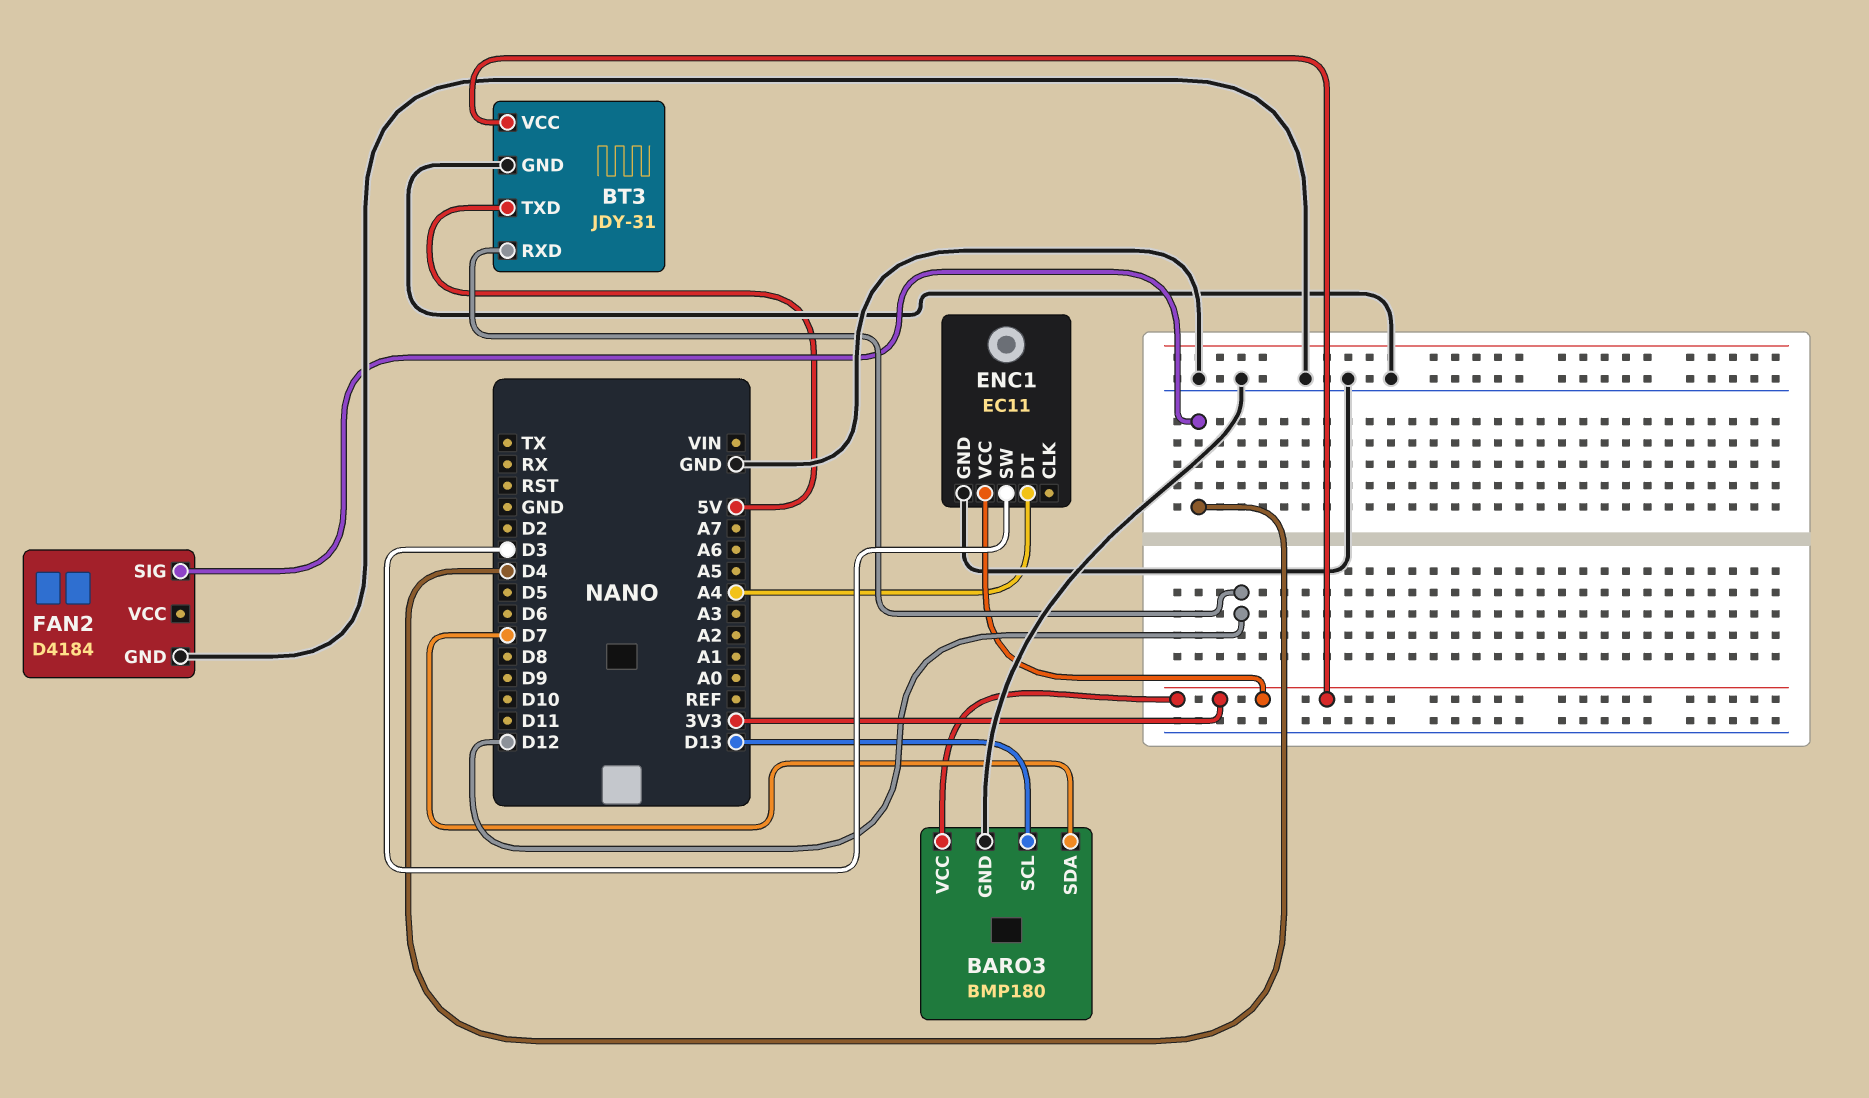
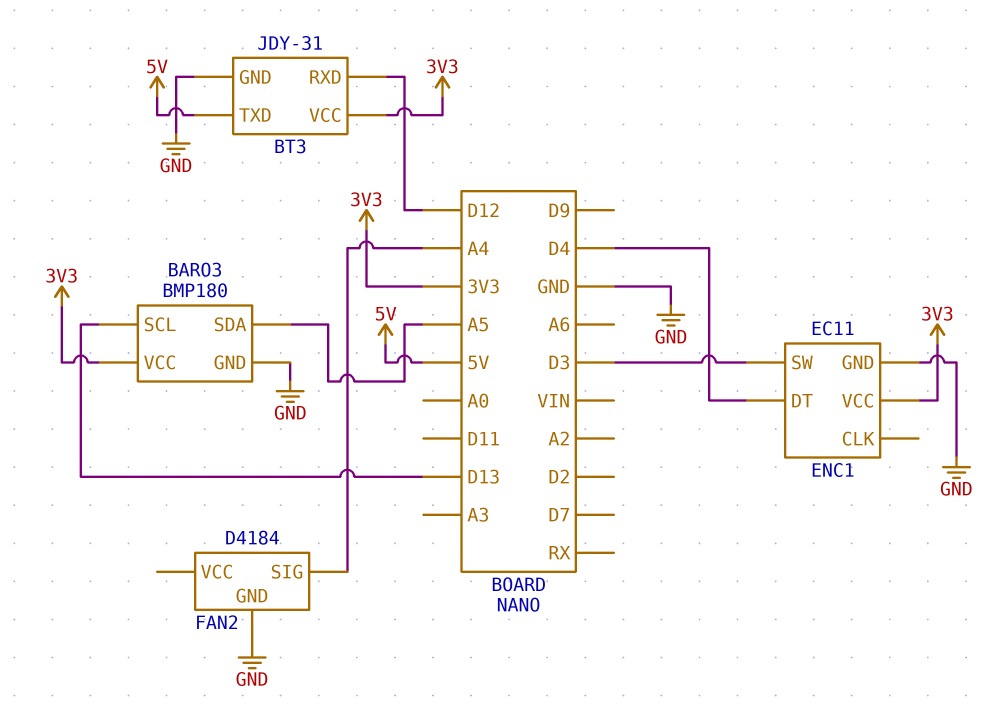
BARO3 pin SDA: D7 -> A5
ENC1 pin DT: A4 -> D4
FAN2 pin SIG: D4 -> A4

